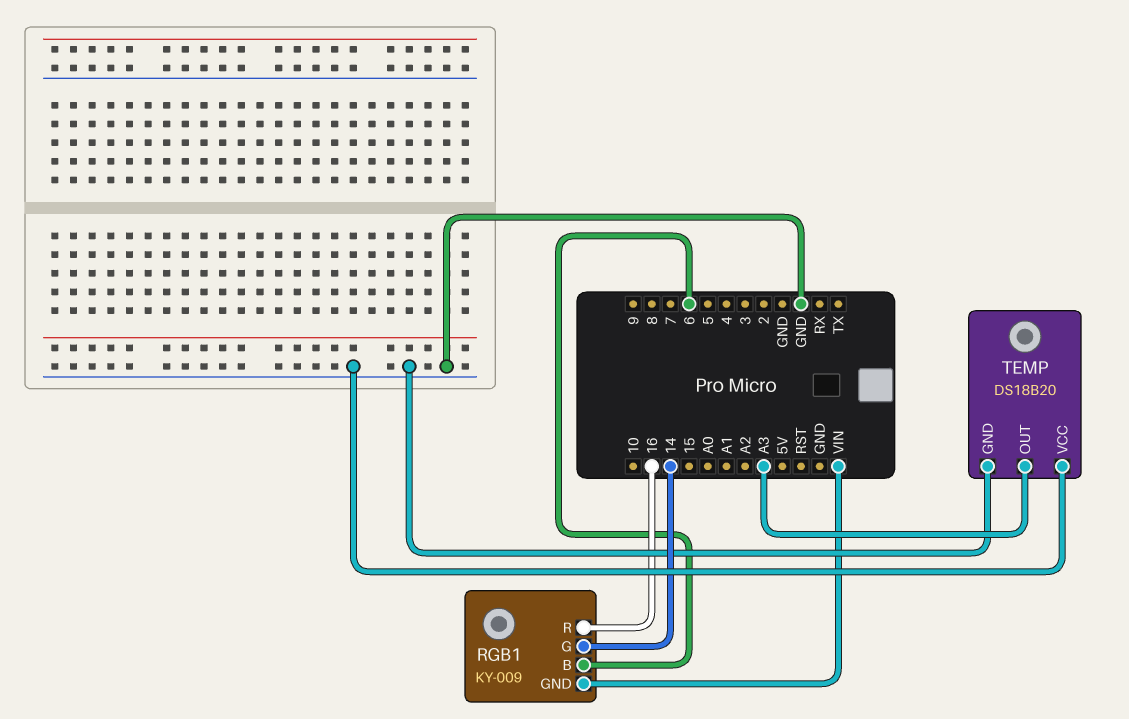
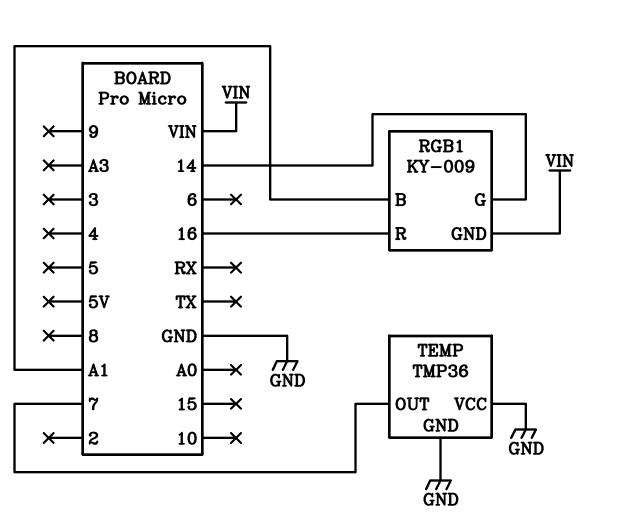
RGB1 pin B: 6 -> A1
TEMP: DS18B20 -> TMP36
TEMP pin OUT: A3 -> 7

